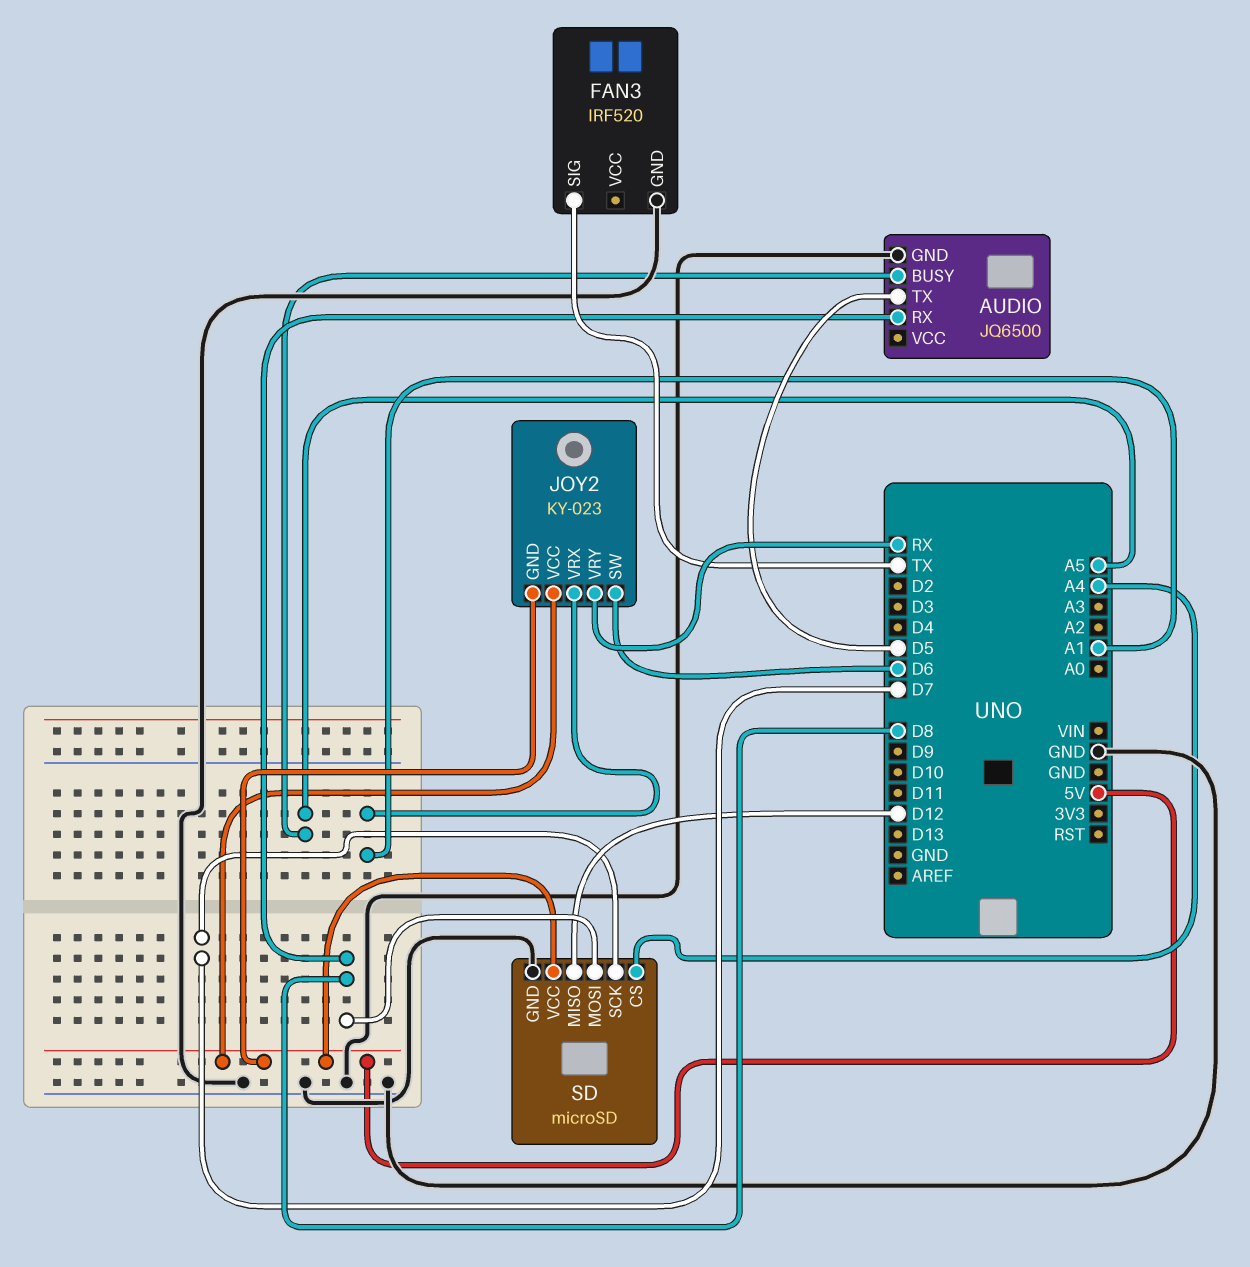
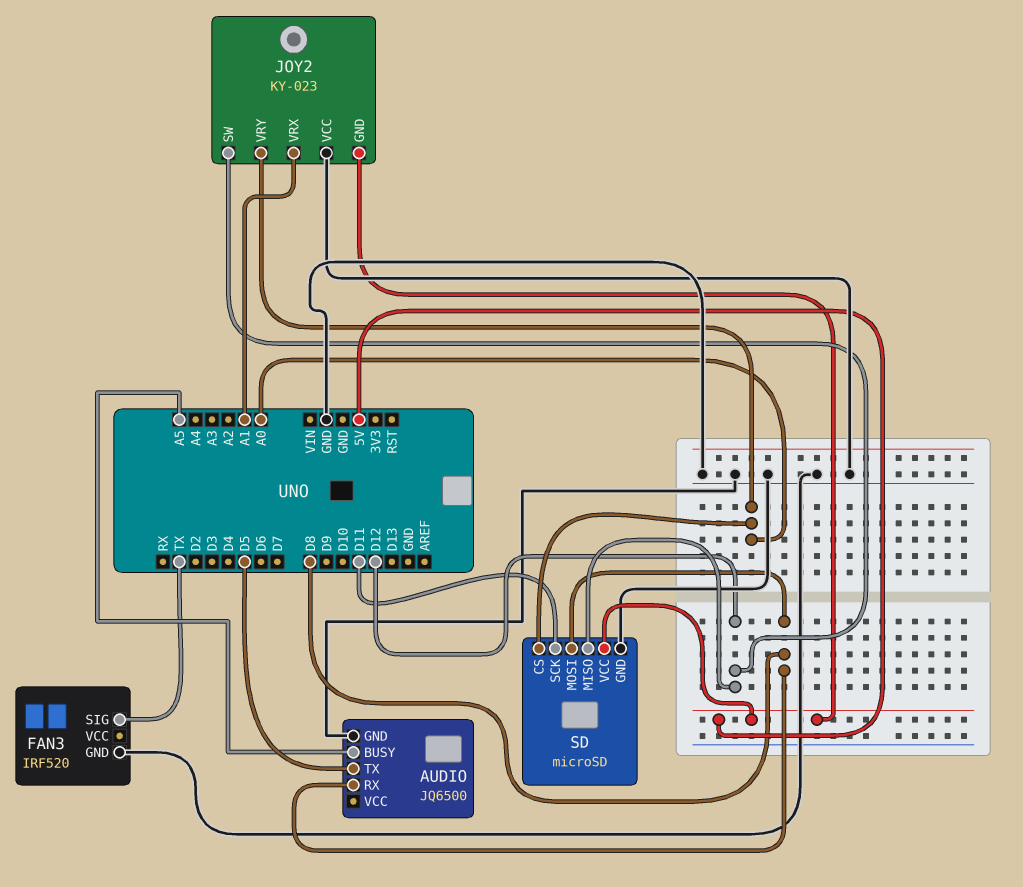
JOY2 pin SW: D6 -> D12
JOY2 pin VCC: 5V -> GND
JOY2 pin VRY: RX -> A0
SD pin CS: A4 -> A0
SD pin SCK: D7 -> D11

